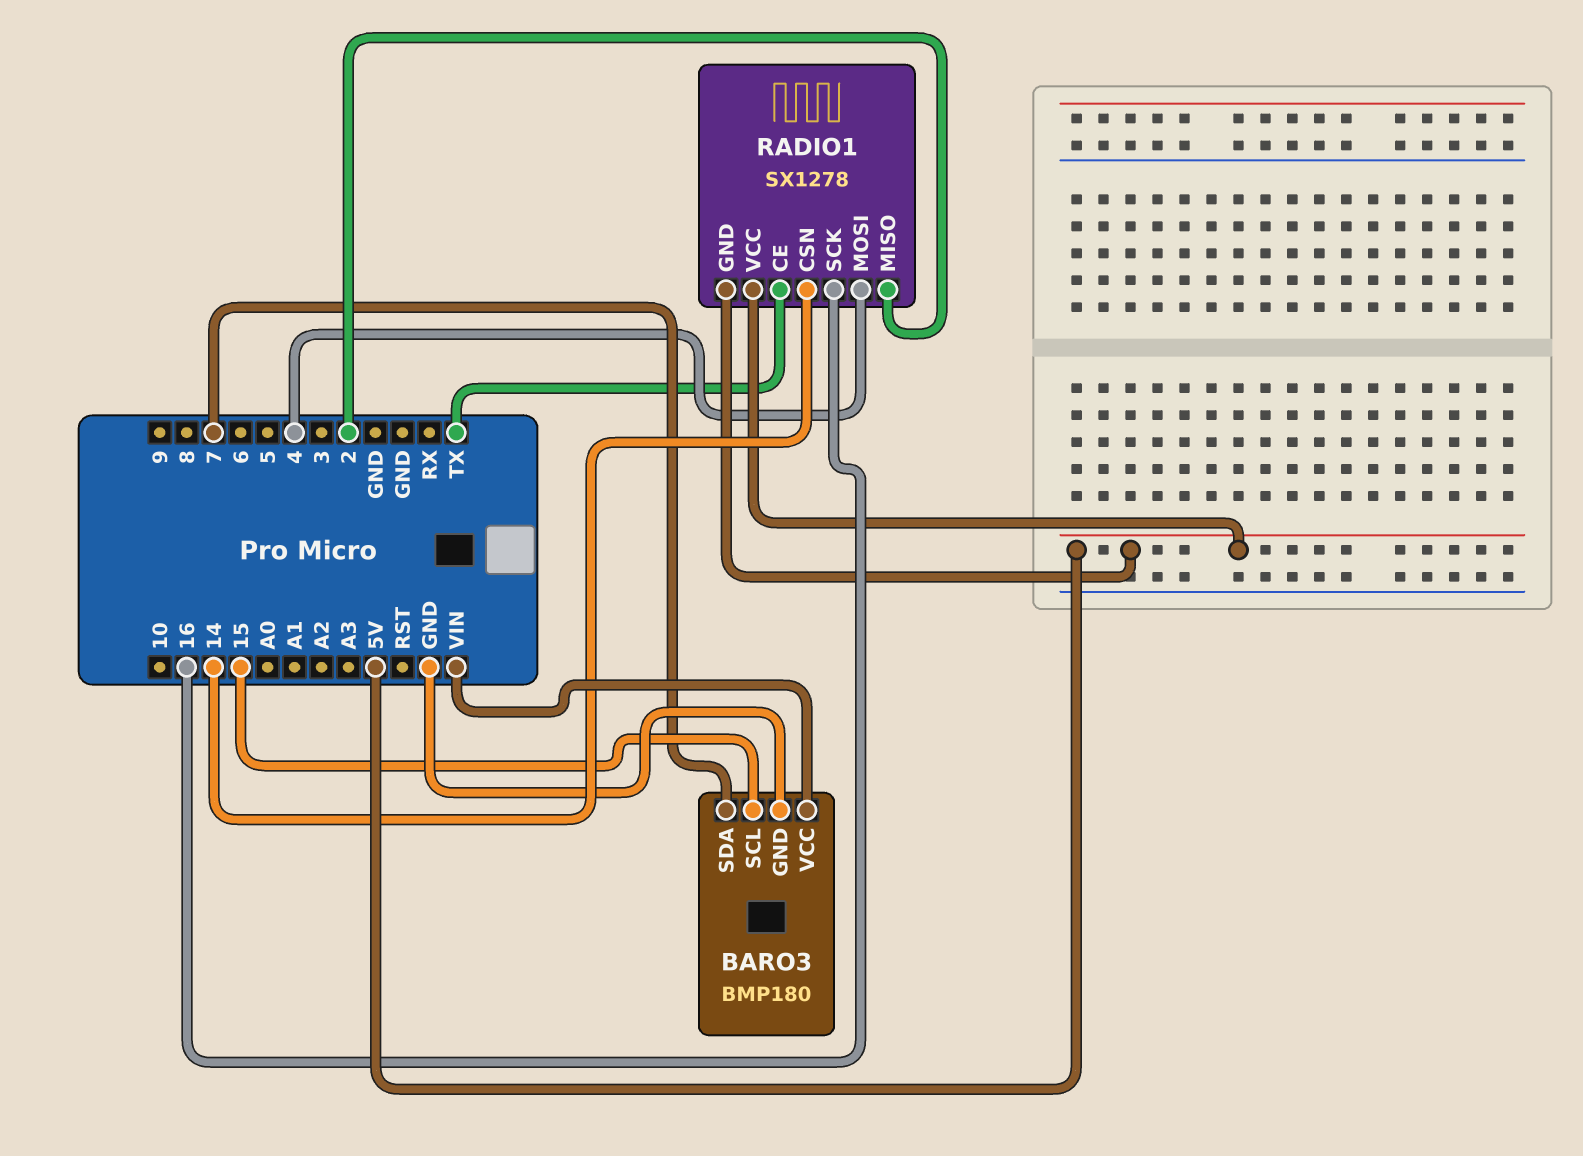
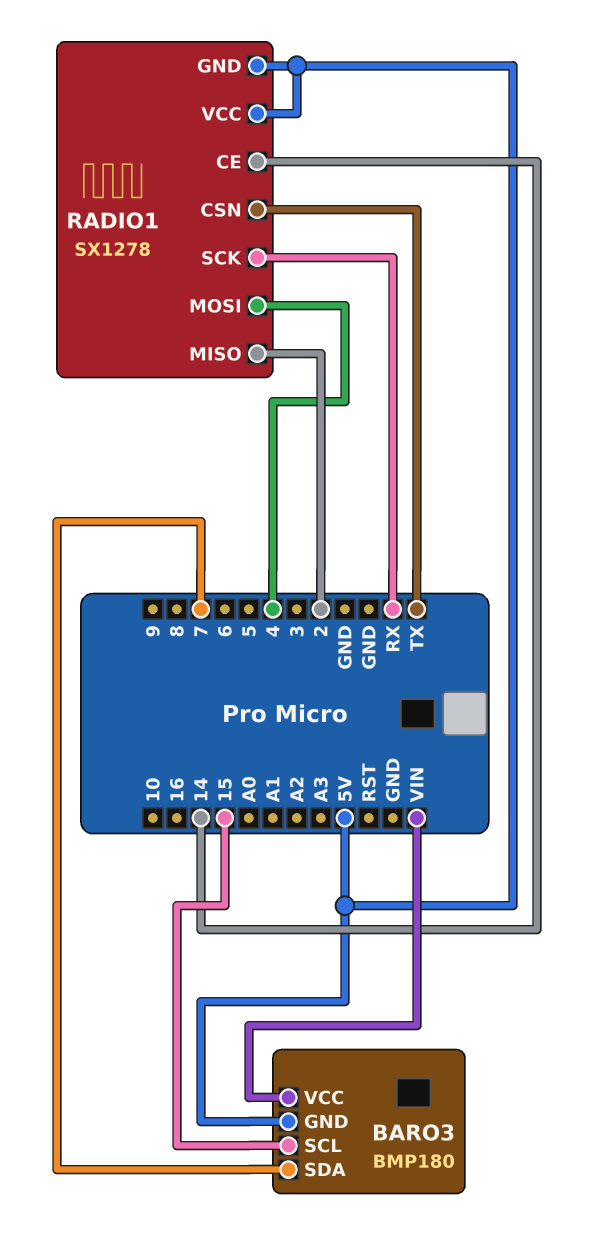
BARO3 pin GND: GND -> 5V
RADIO1 pin CE: TX -> 14
RADIO1 pin CSN: 14 -> TX
RADIO1 pin SCK: 16 -> RX

